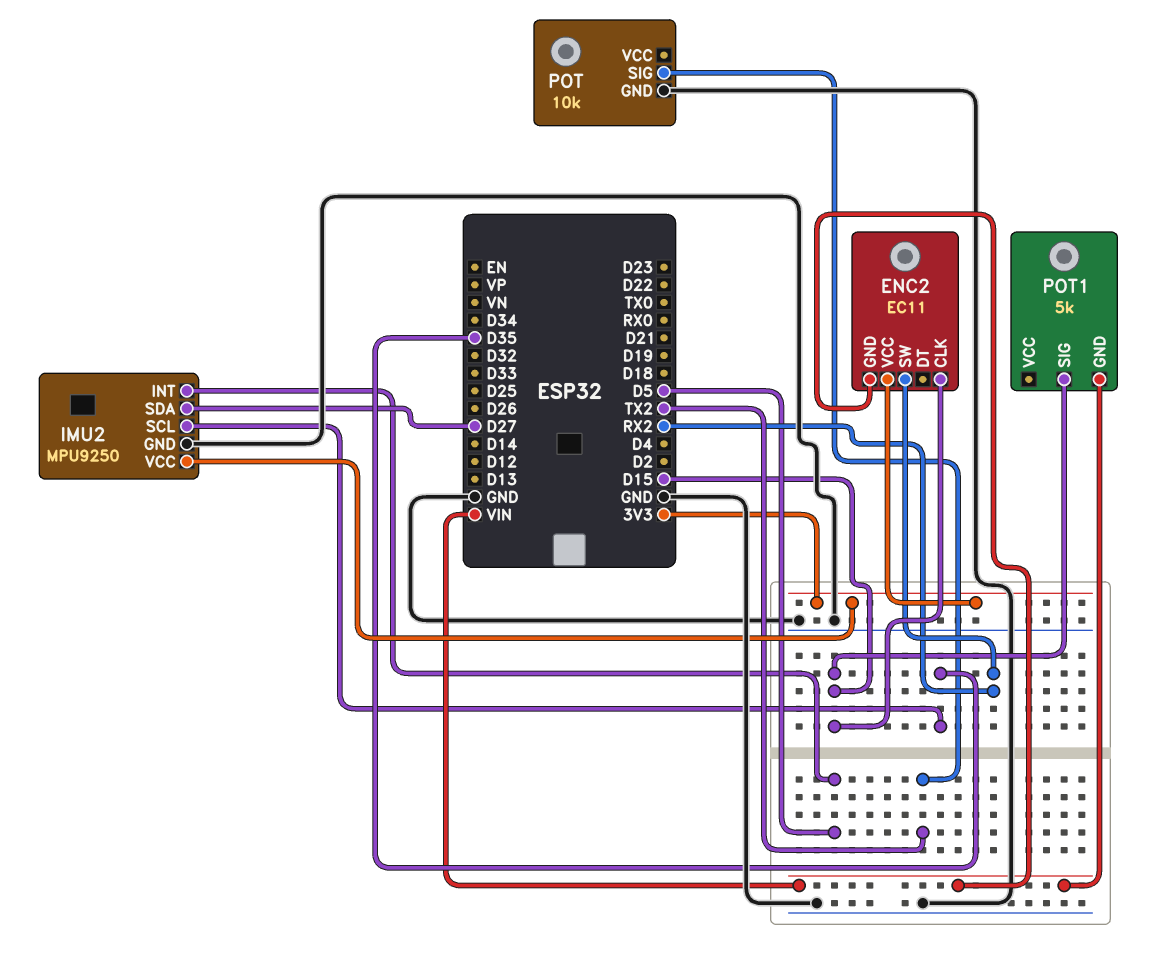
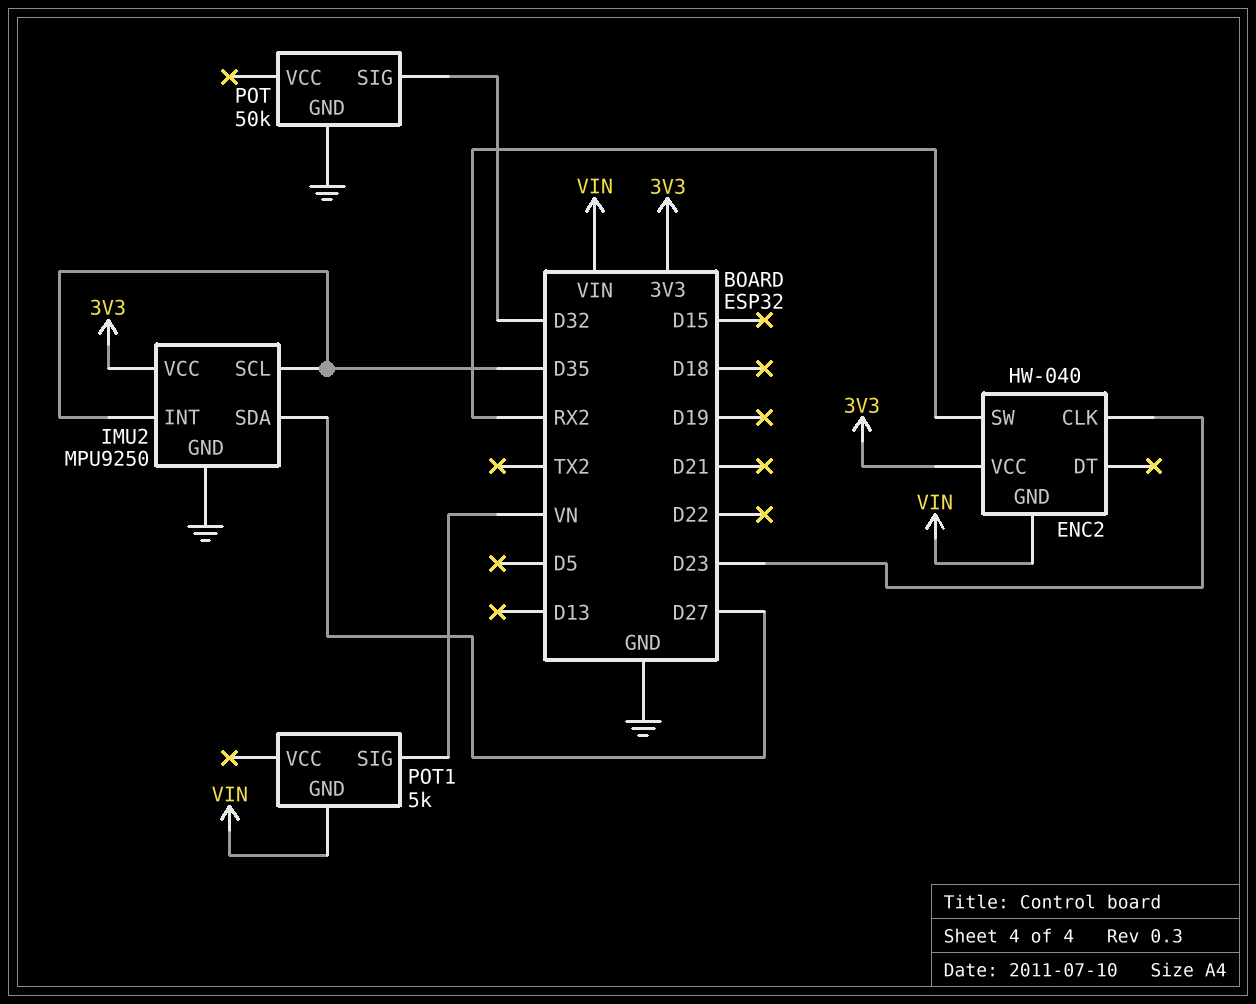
ENC2: EC11 -> HW-040
ENC2 pin CLK: D15 -> D23
IMU2 pin INT: D5 -> D35
POT: 10k -> 50k
POT pin SIG: TX2 -> D32
POT1 pin SIG: D15 -> VN

